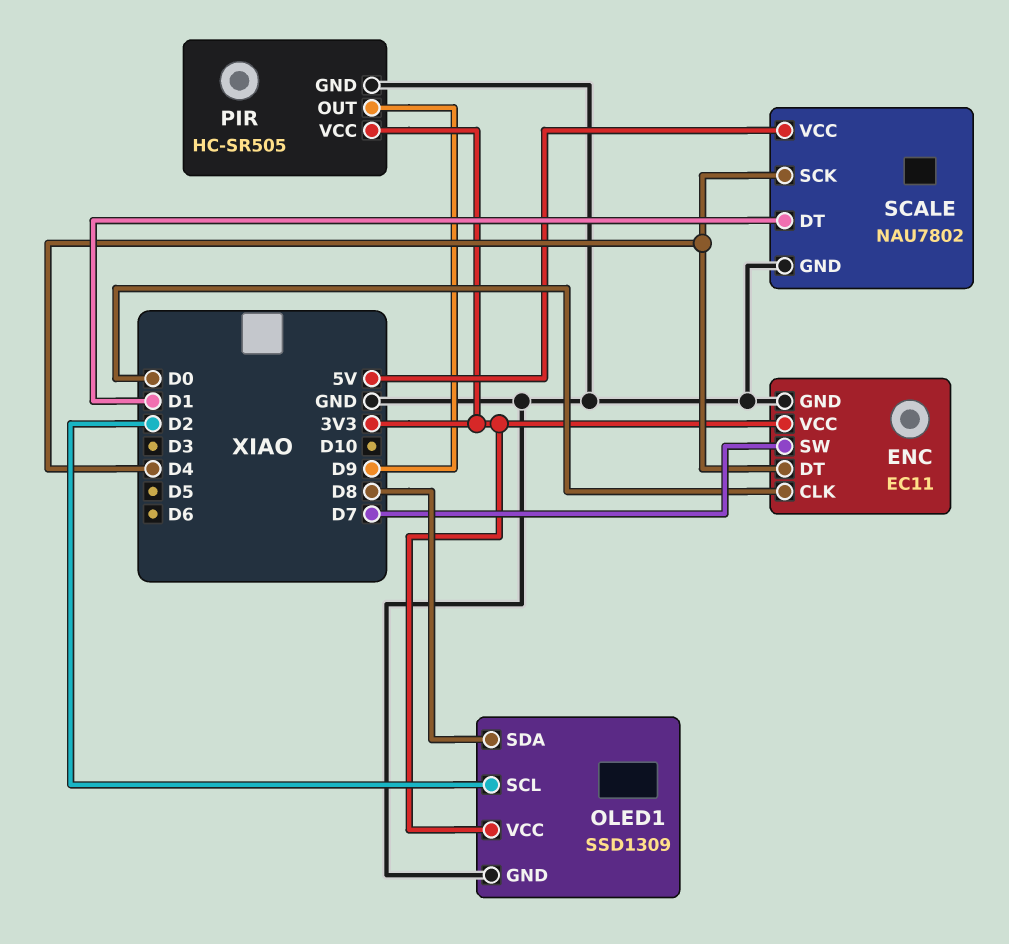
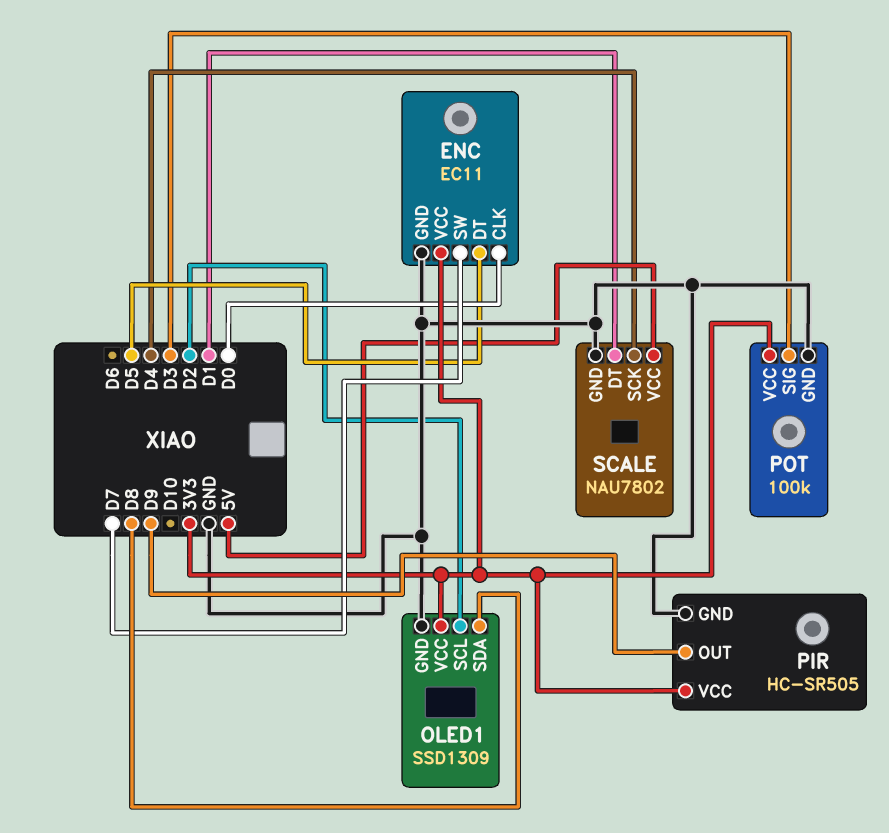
ENC pin DT: D4 -> D5
POT: none -> 100k
POT pin GND: none -> GND
POT pin SIG: none -> D3
POT pin VCC: none -> 3V3

